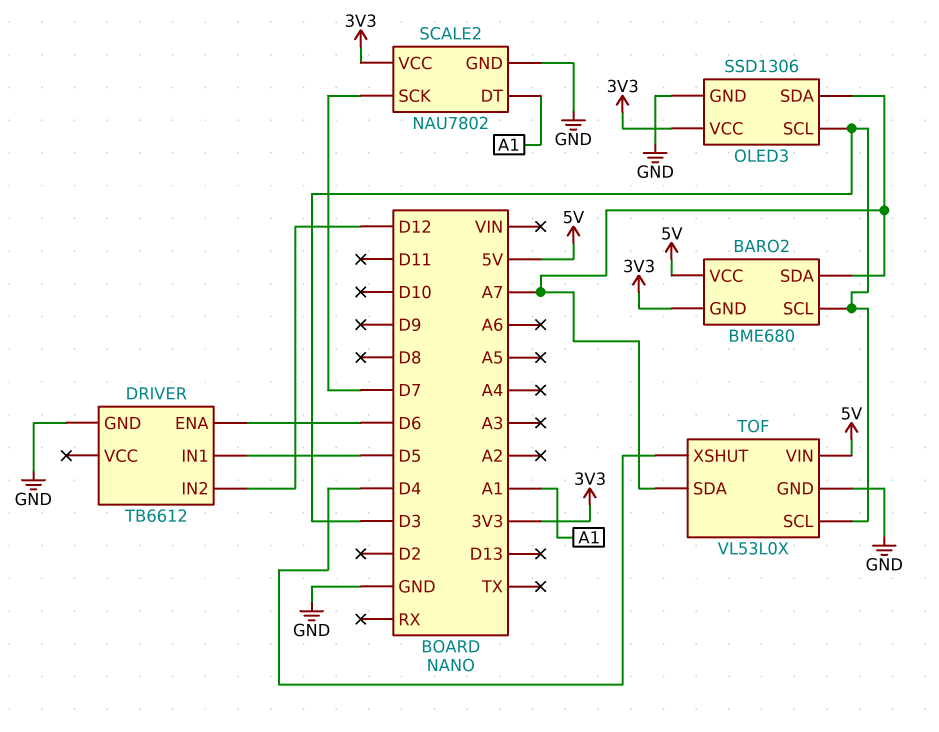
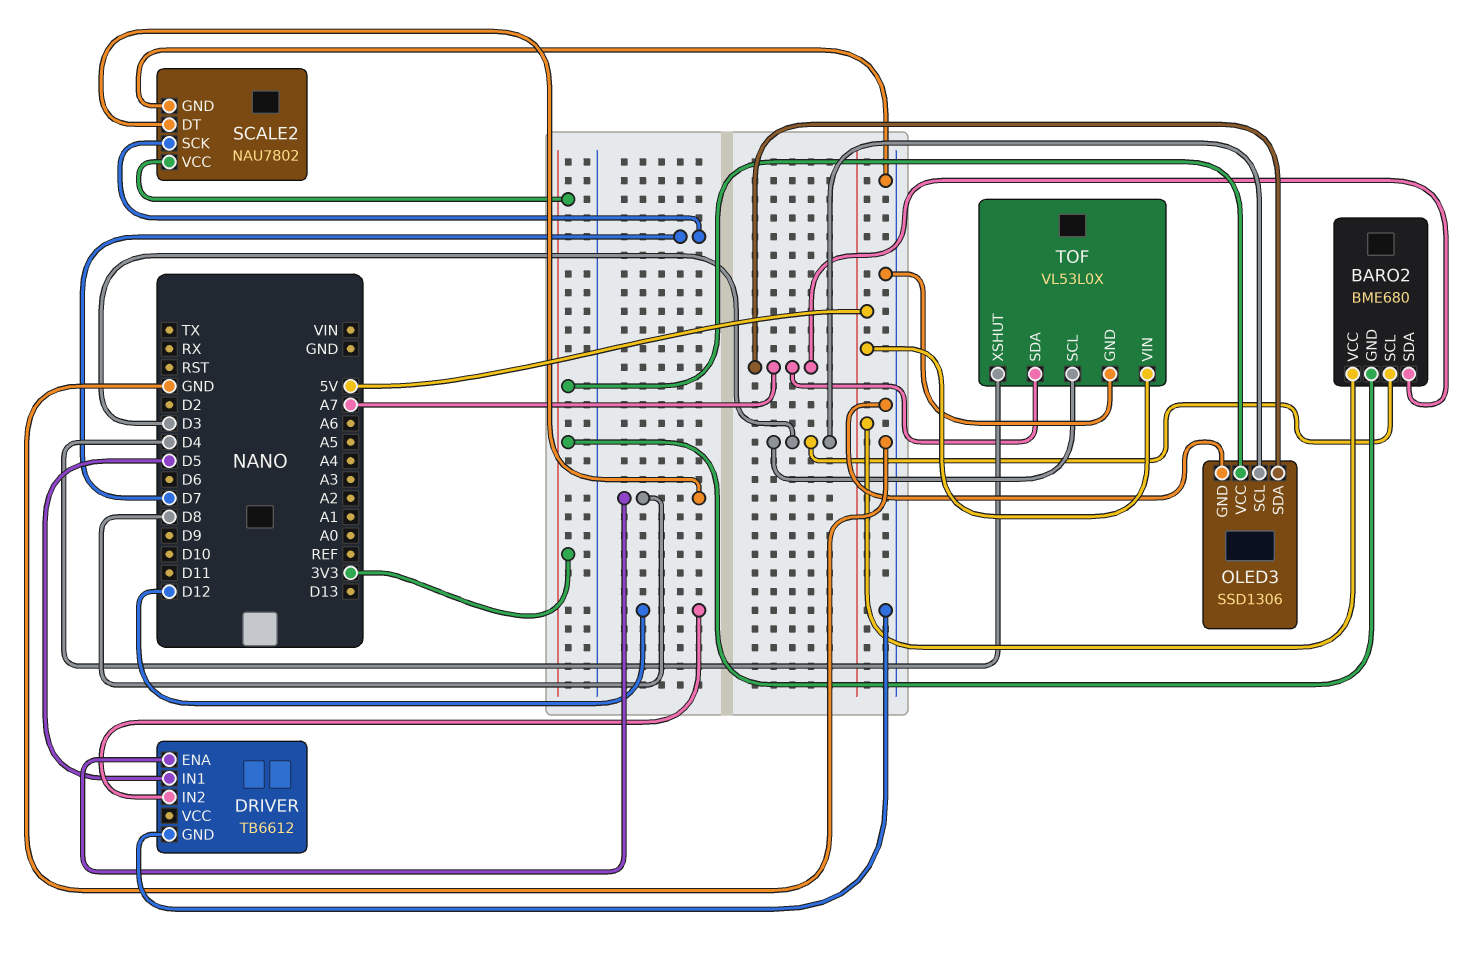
DRIVER pin ENA: D6 -> D8
SCALE2 pin DT: A1 -> D8

